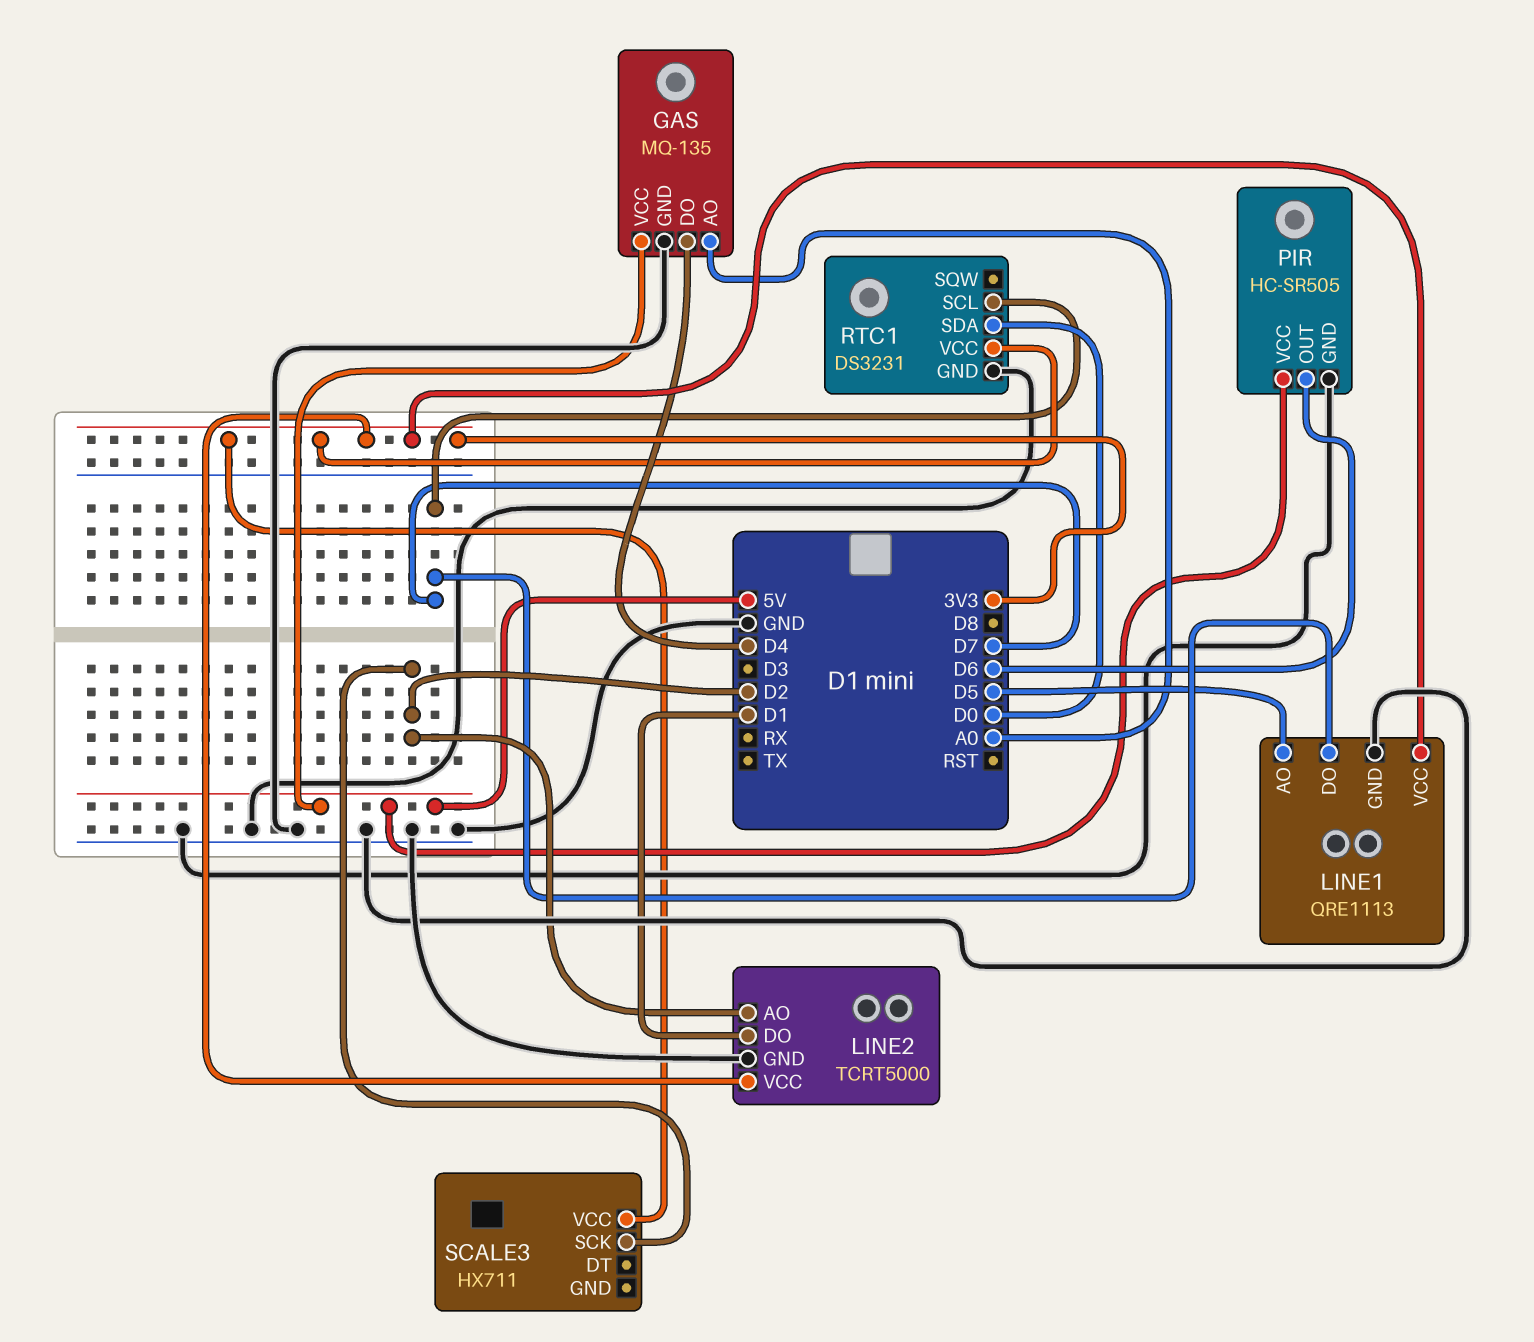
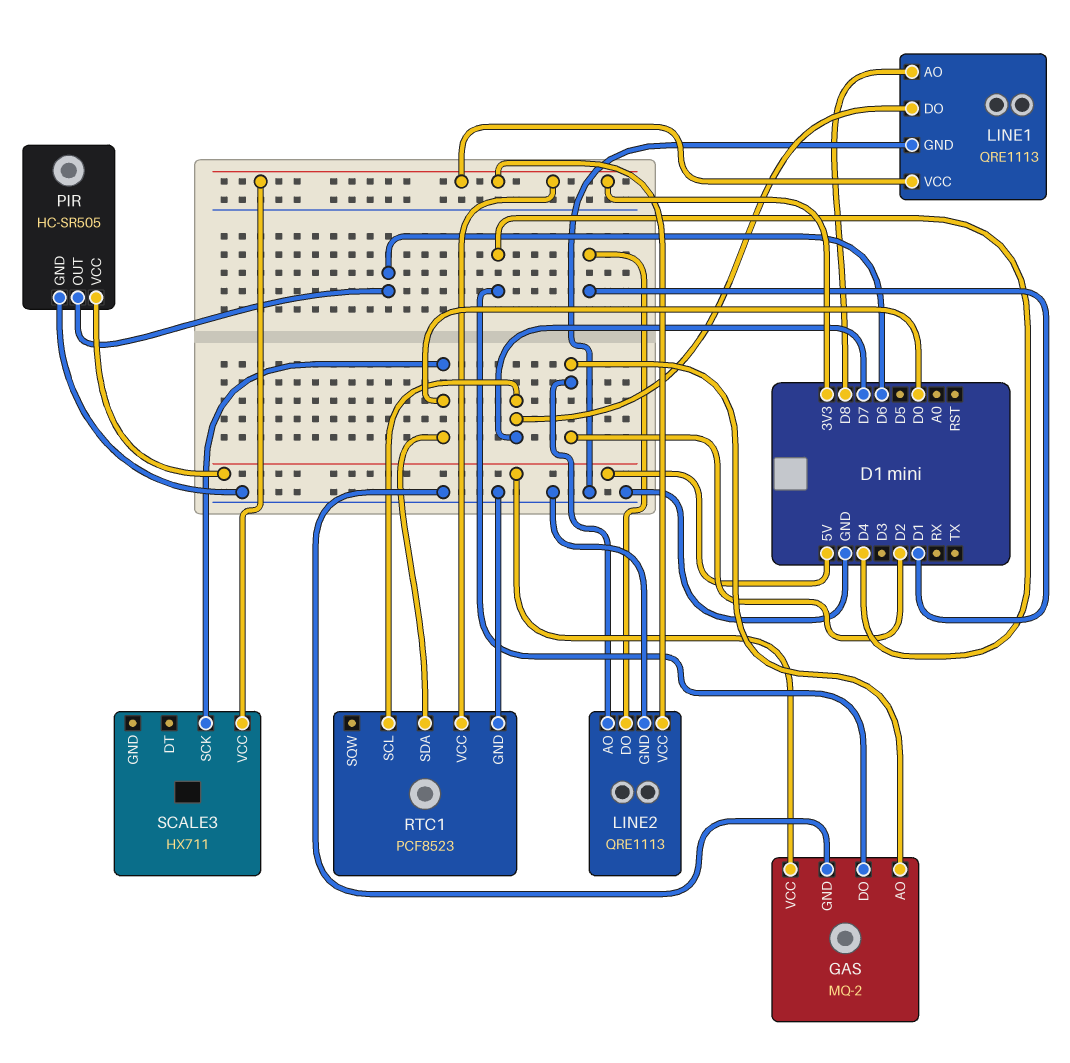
GAS: MQ-135 -> MQ-2
GAS pin AO: A0 -> D2
LINE1 pin AO: D5 -> D8
LINE2: TCRT5000 -> QRE1113
RTC1: DS3231 -> PCF8523
SCALE3 pin SCK: D2 -> D0

